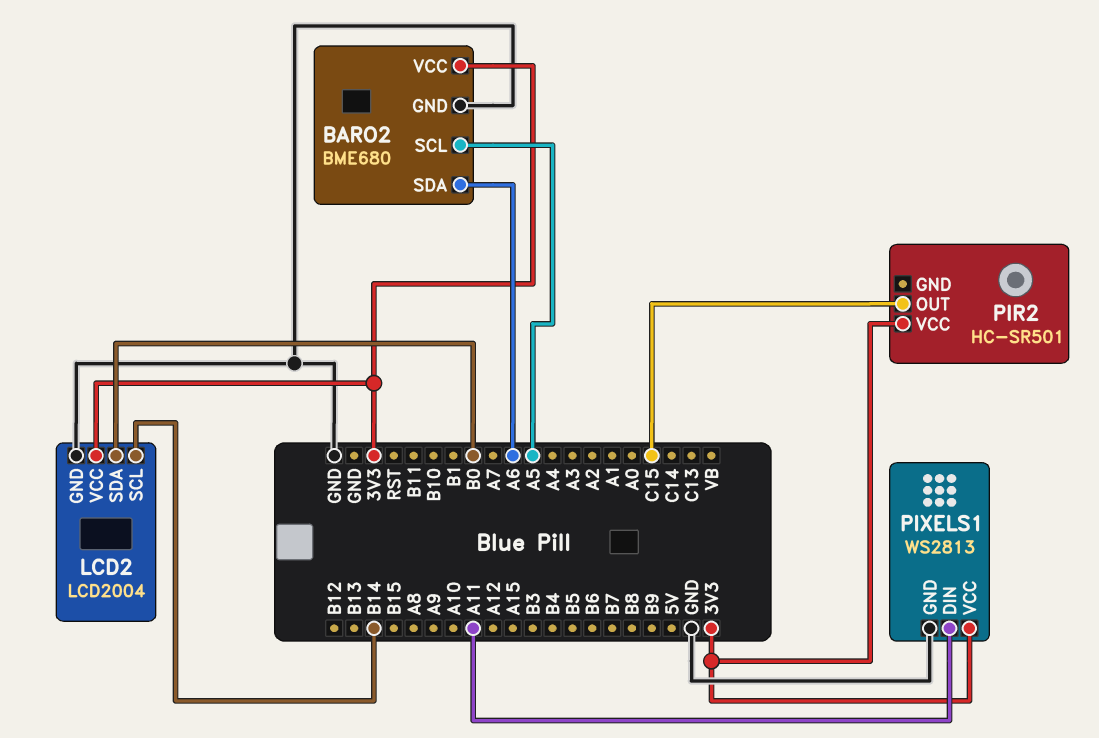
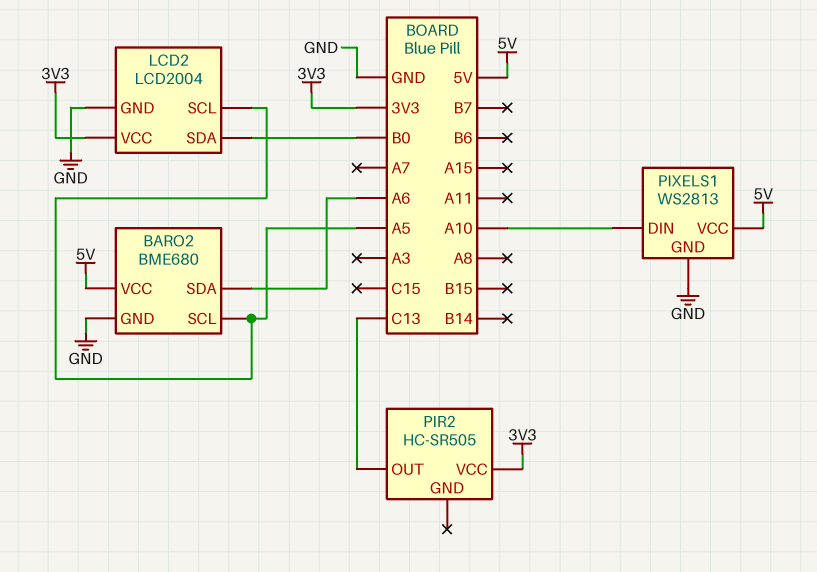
BARO2 pin VCC: 3V3 -> 5V
LCD2 pin SCL: B14 -> A5
PIR2: HC-SR501 -> HC-SR505
PIR2 pin OUT: C15 -> C13
PIXELS1 pin DIN: A11 -> A10
PIXELS1 pin VCC: 3V3 -> 5V

